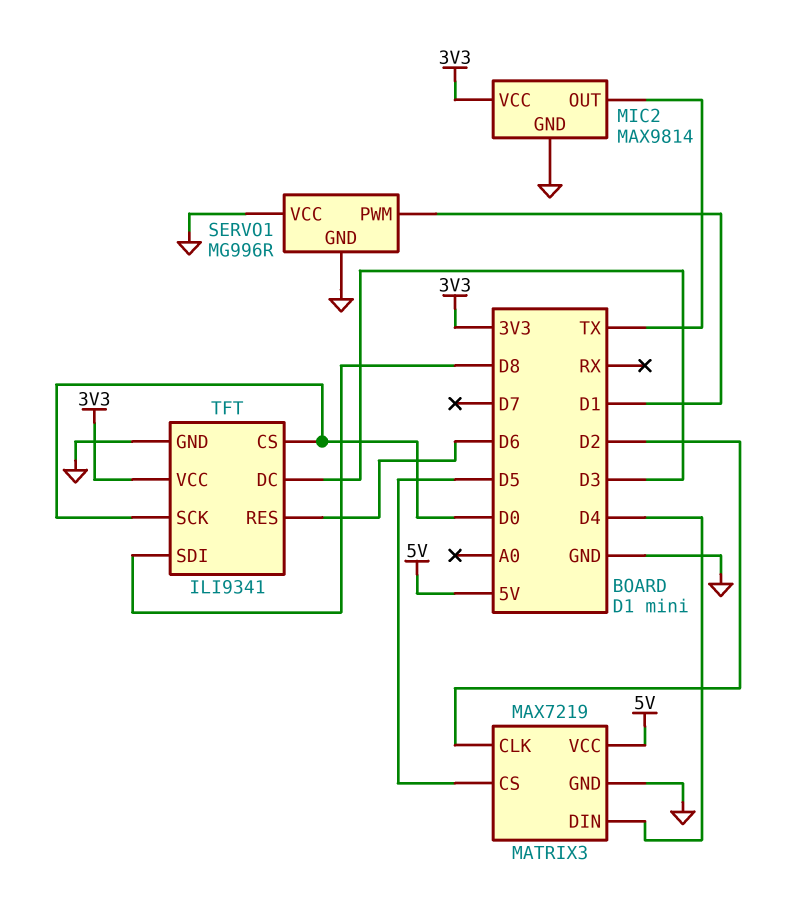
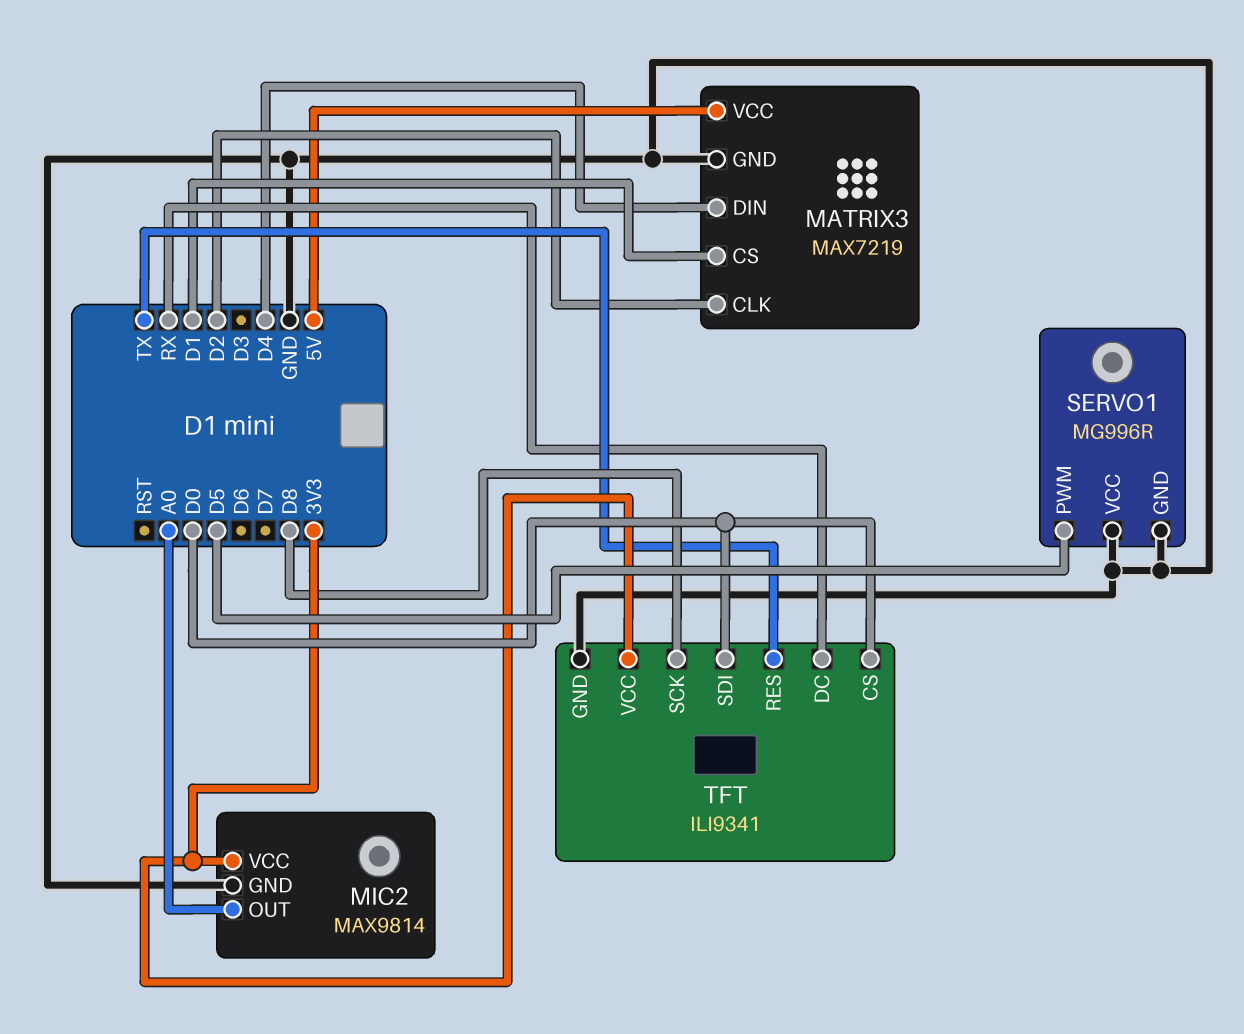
MATRIX3 pin CS: D5 -> D1
MIC2 pin OUT: TX -> A0
SERVO1 pin PWM: D1 -> D5
TFT pin DC: D3 -> RX
TFT pin RES: D6 -> TX
TFT pin SCK: D0 -> D8
TFT pin SDI: D8 -> D0

